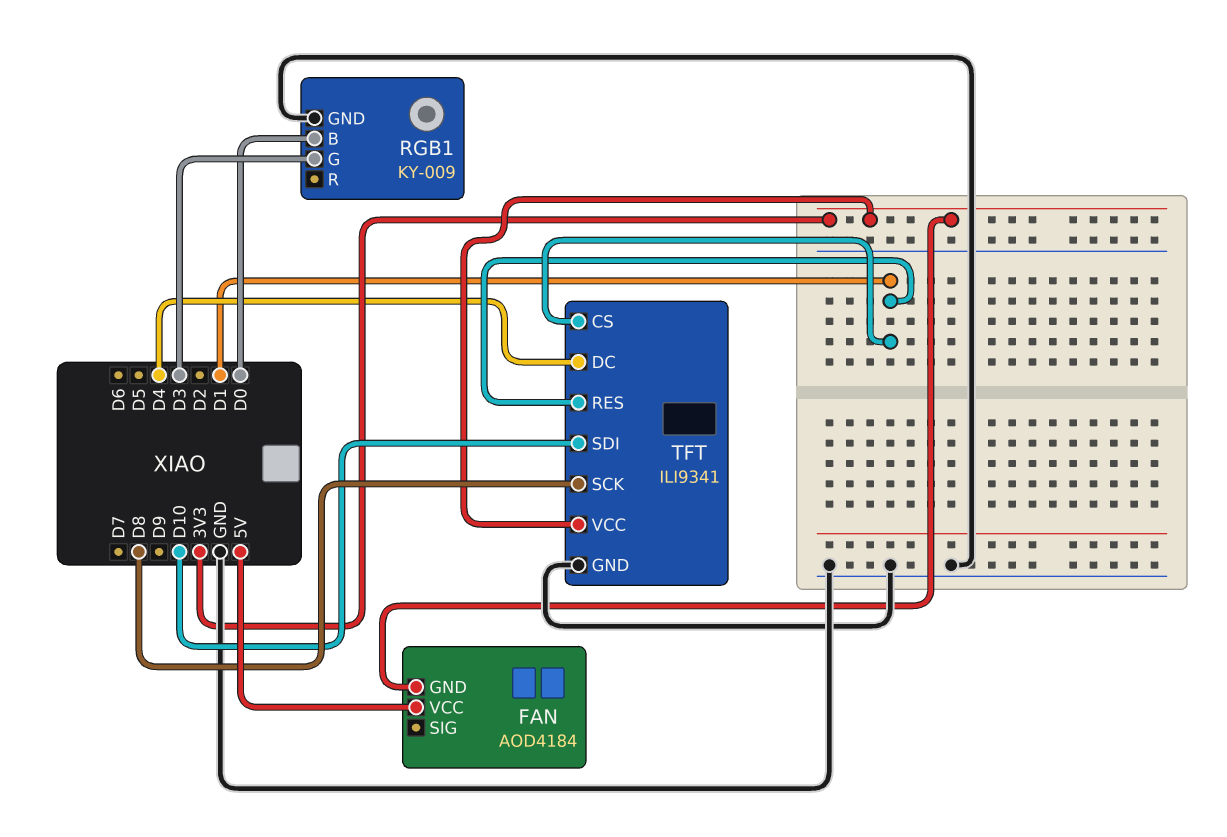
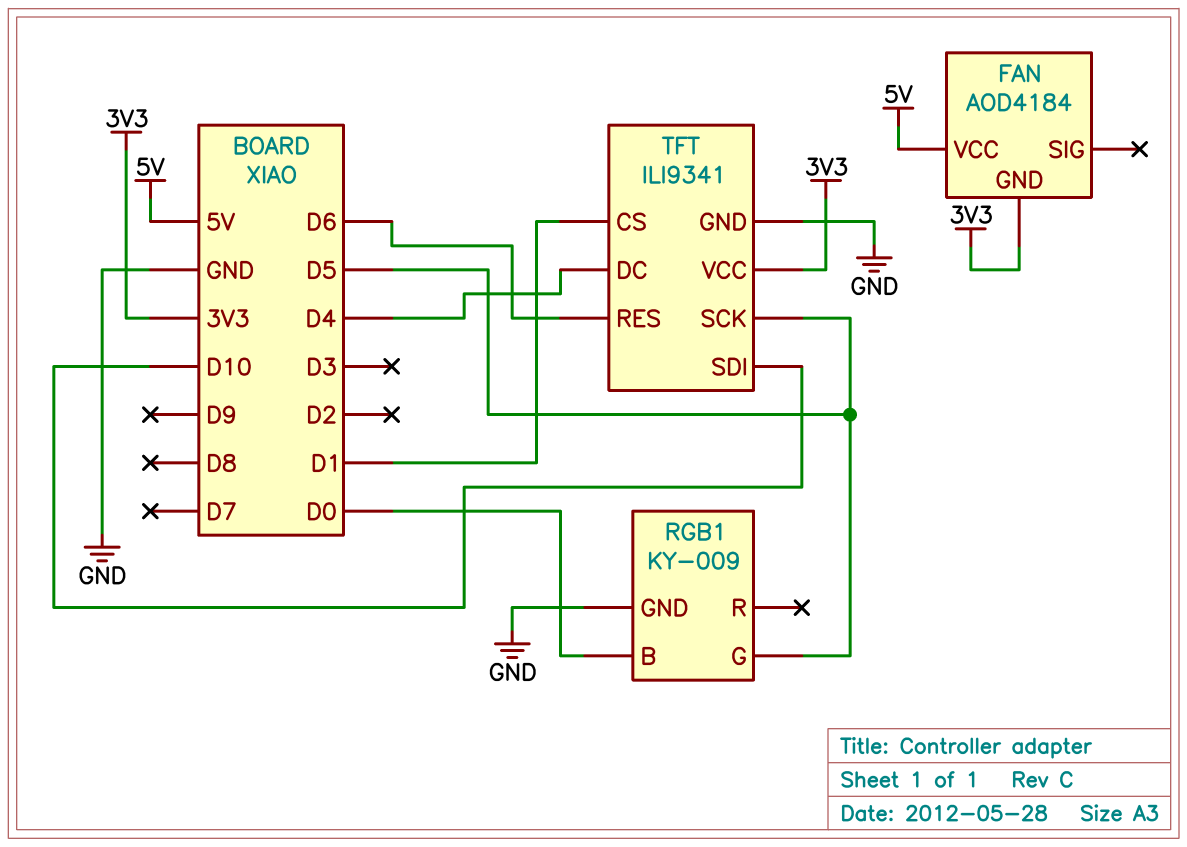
RGB1 pin G: D3 -> D5
TFT pin RES: D1 -> D6
TFT pin SCK: D8 -> D5

